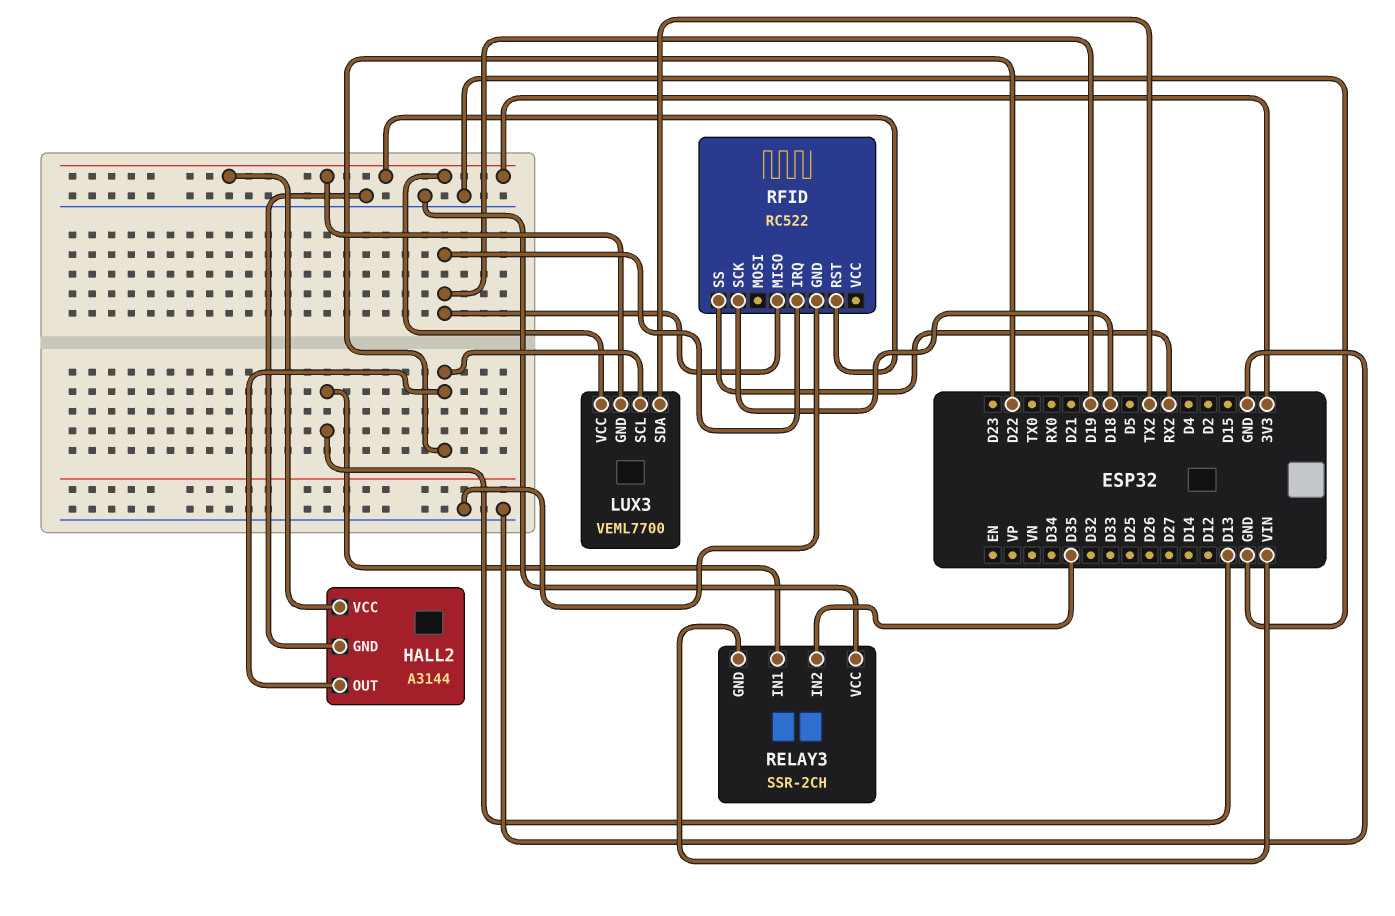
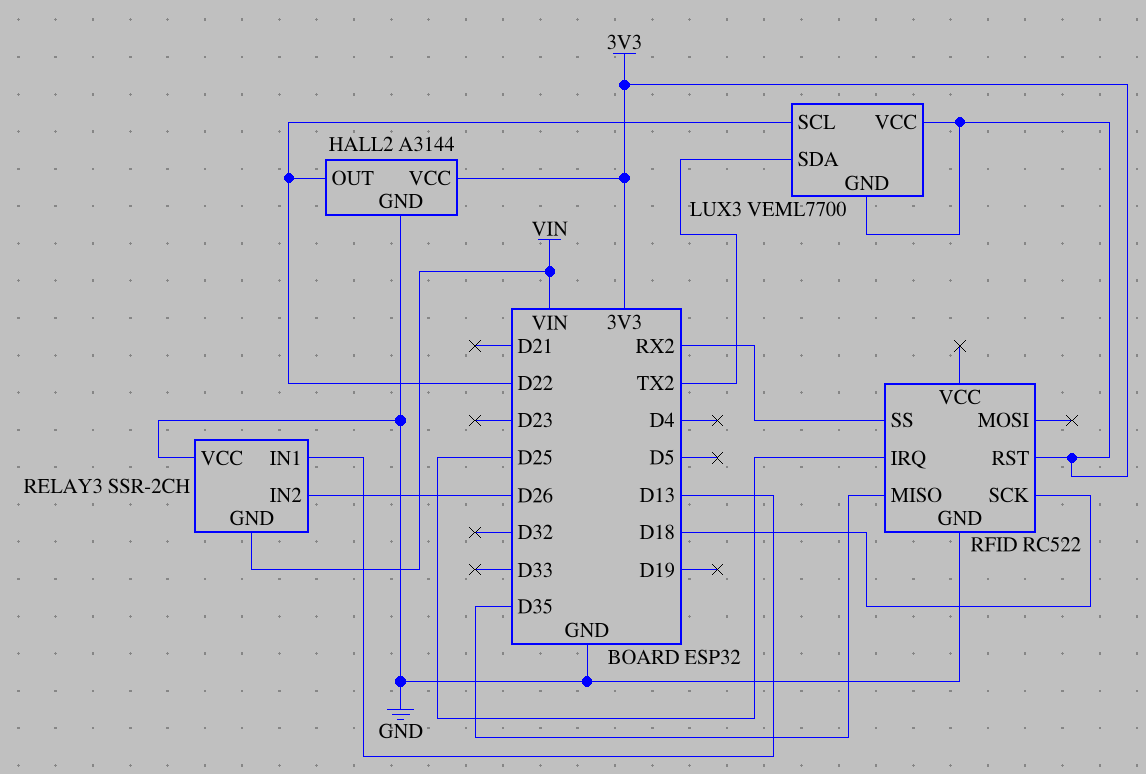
RELAY3 pin IN2: D35 -> D26
RFID pin IRQ: D19 -> D25
RFID pin MISO: D19 -> D35

